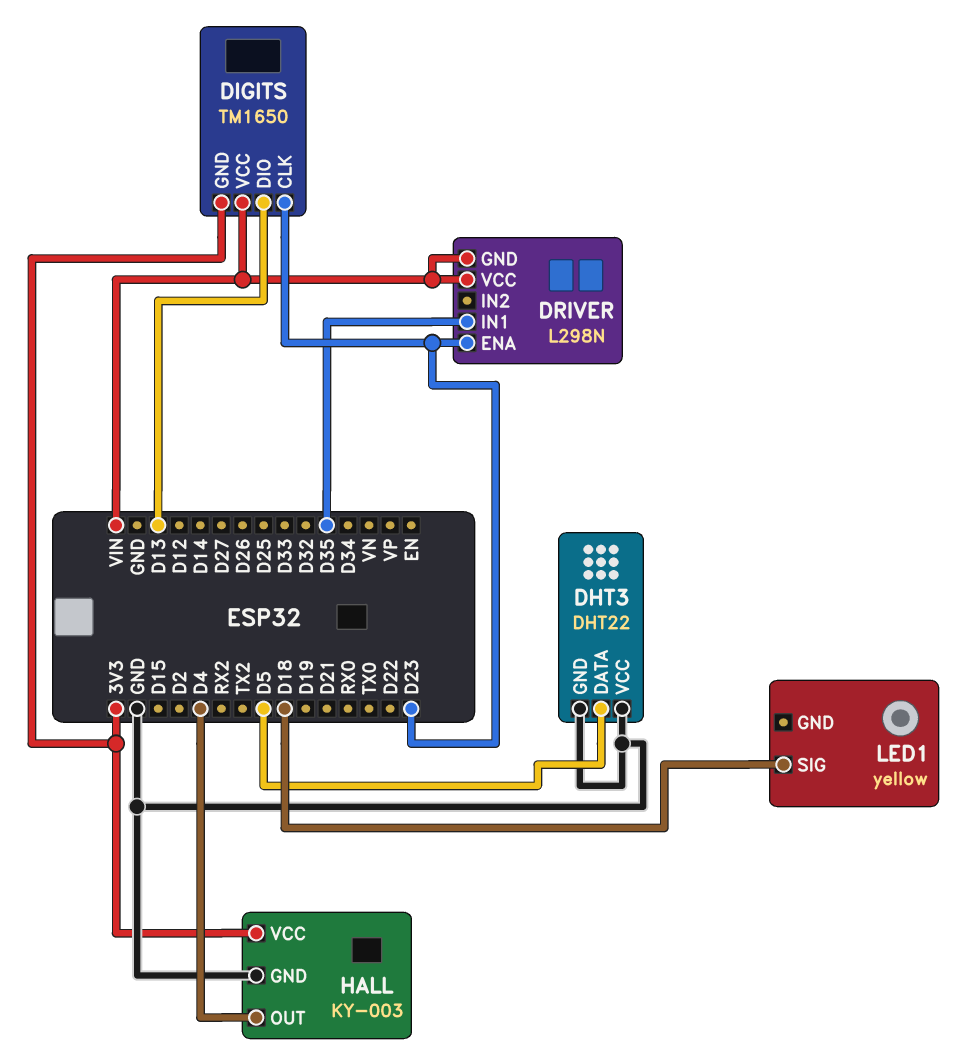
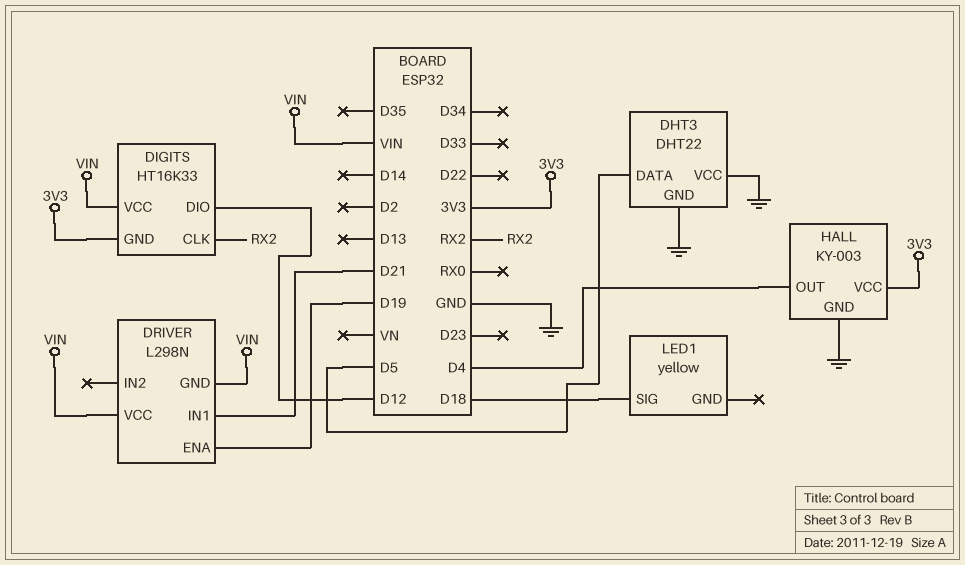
DIGITS: TM1650 -> HT16K33
DIGITS pin CLK: D23 -> RX2
DIGITS pin DIO: D13 -> D12
DRIVER pin ENA: D23 -> D19
DRIVER pin IN1: D35 -> D21

